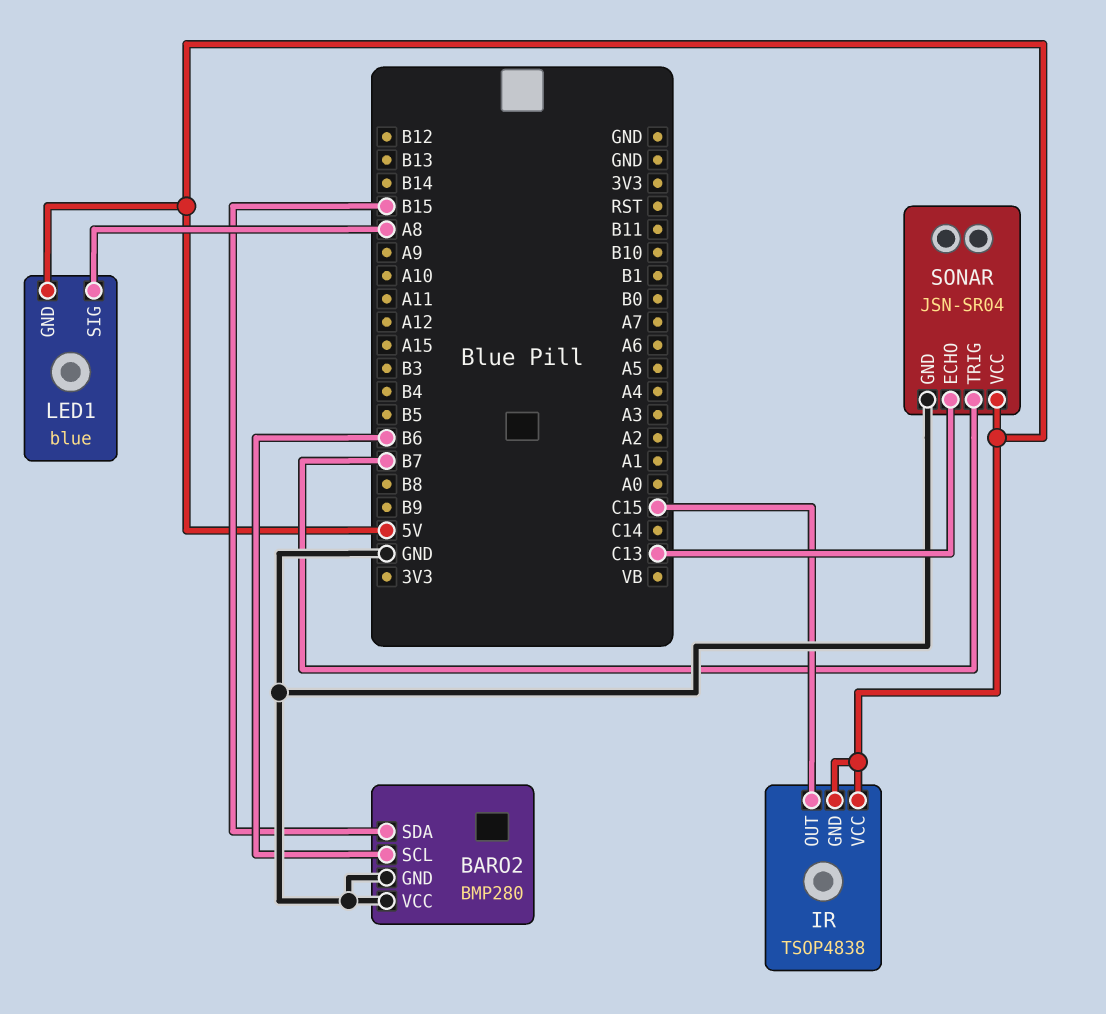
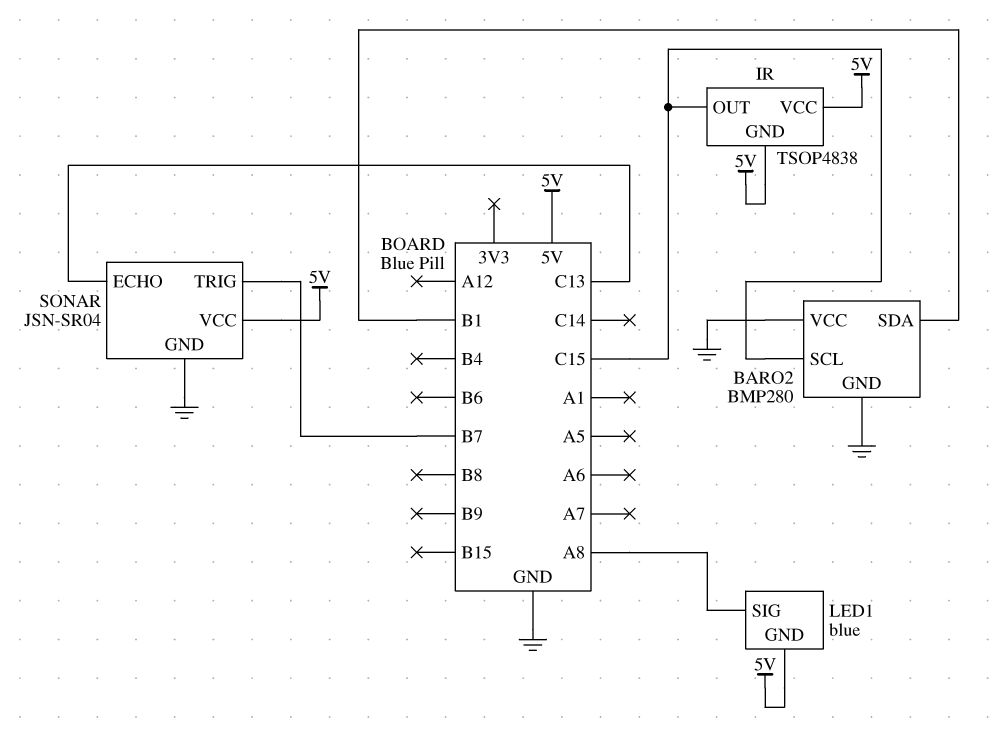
BARO2 pin SCL: B6 -> C15
BARO2 pin SDA: B15 -> B1

